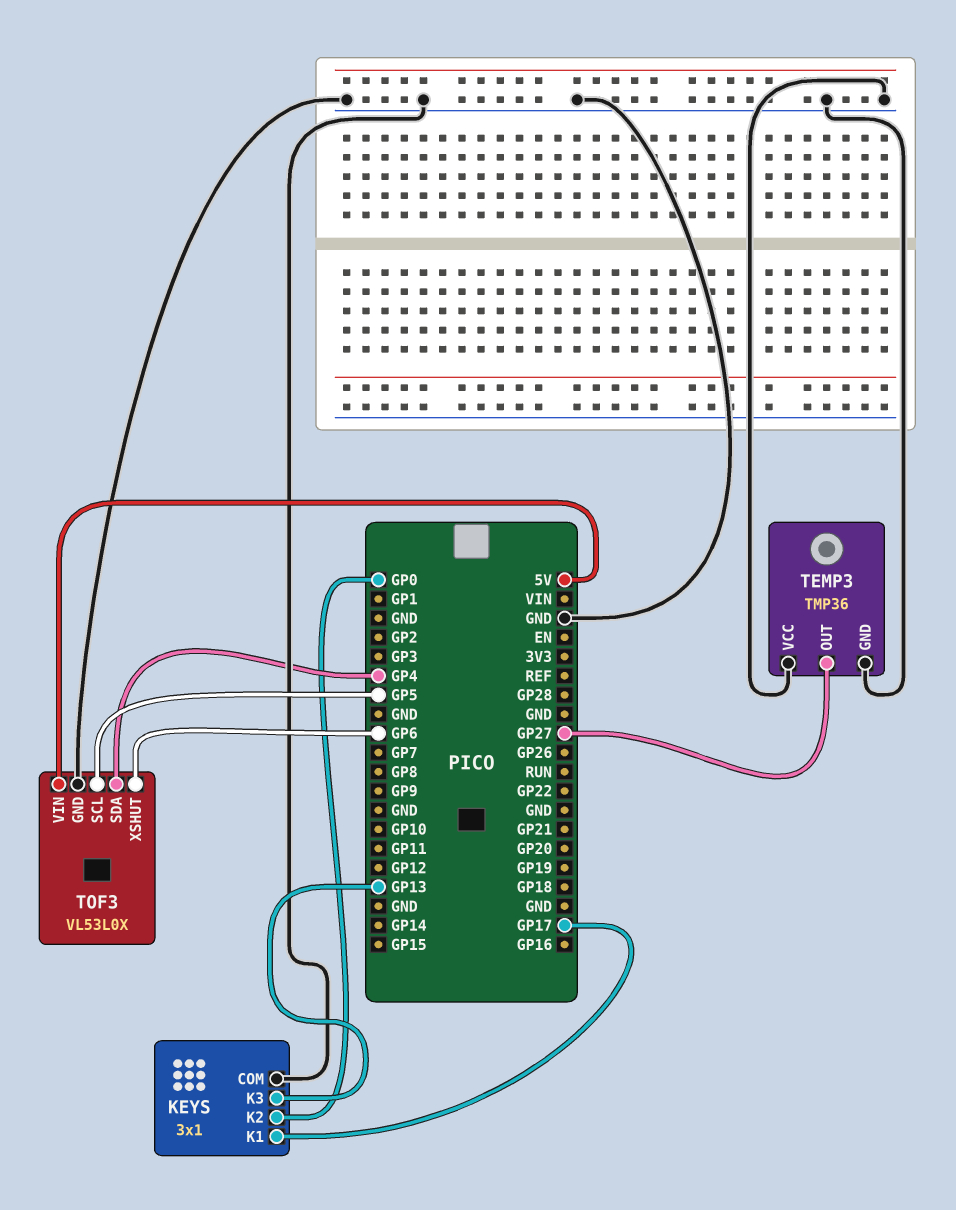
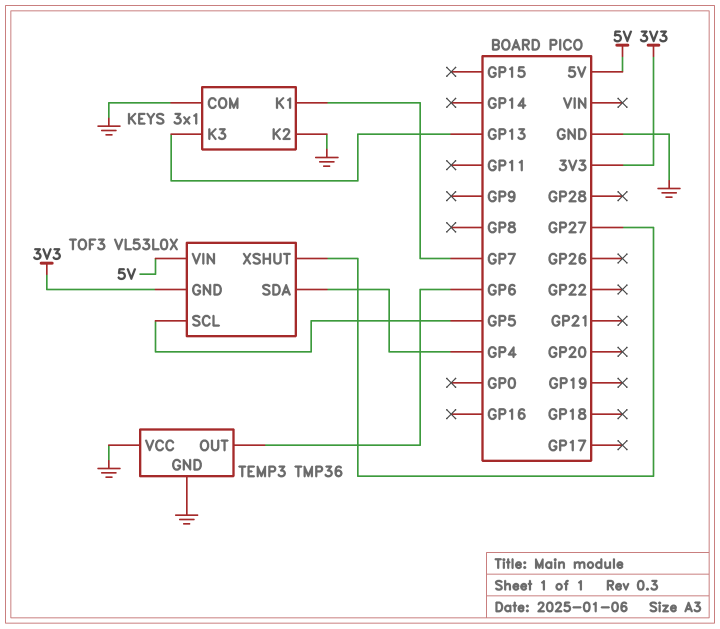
KEYS pin K1: GP17 -> GP7
KEYS pin K2: GP0 -> GND
TEMP3 pin OUT: GP27 -> GP6
TOF3 pin GND: GND -> 3V3
TOF3 pin XSHUT: GP6 -> GP27

